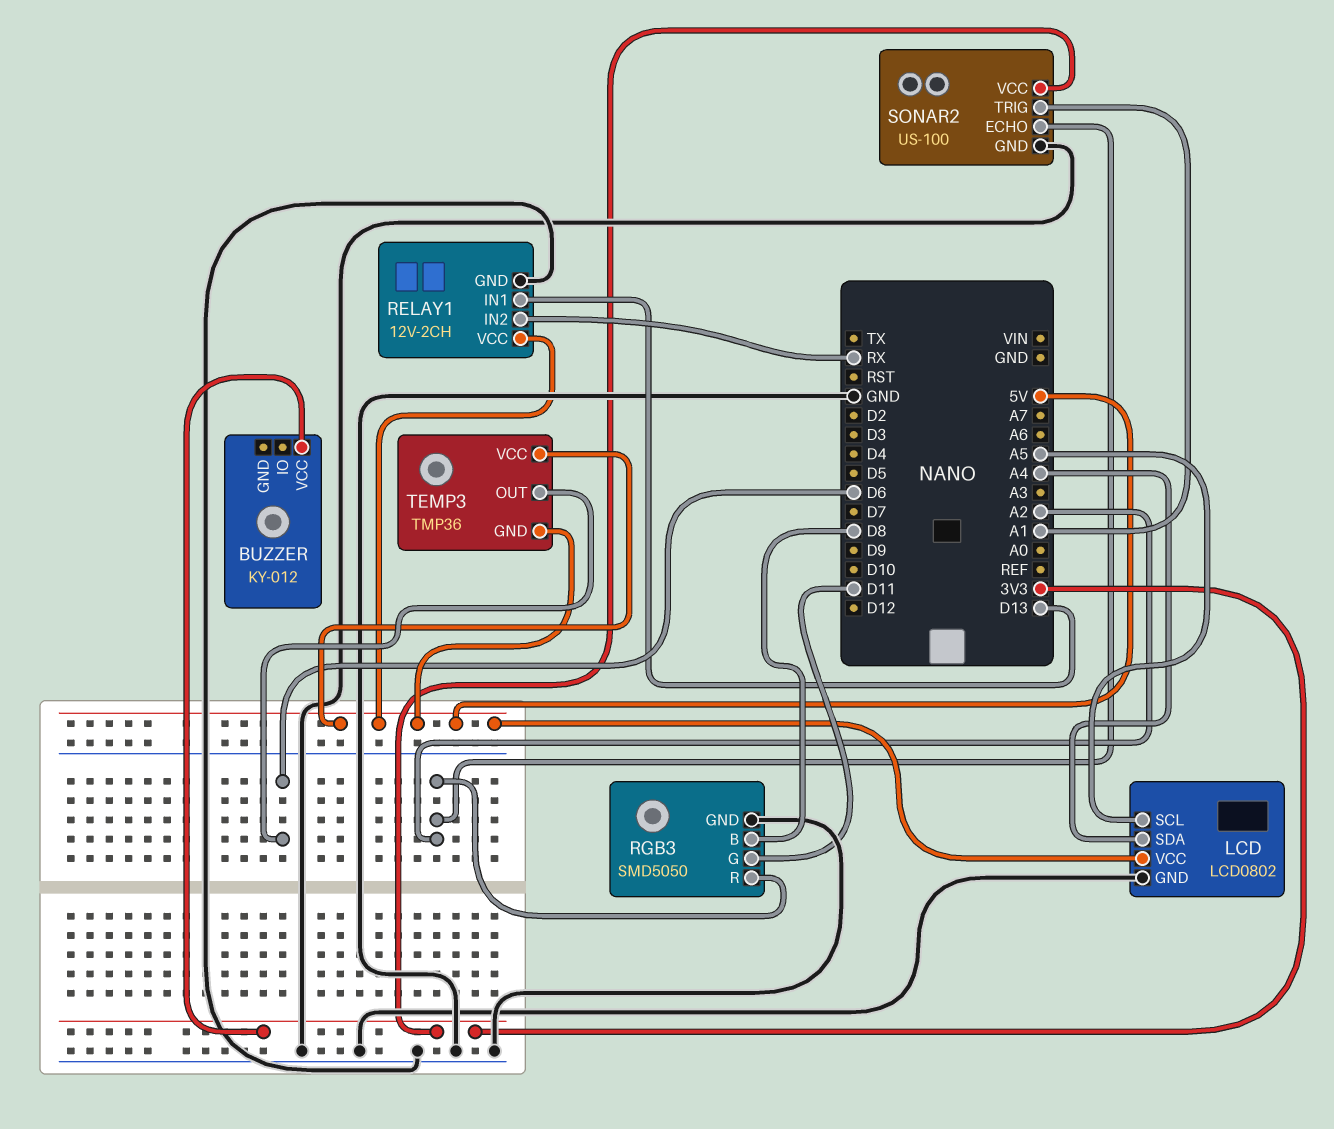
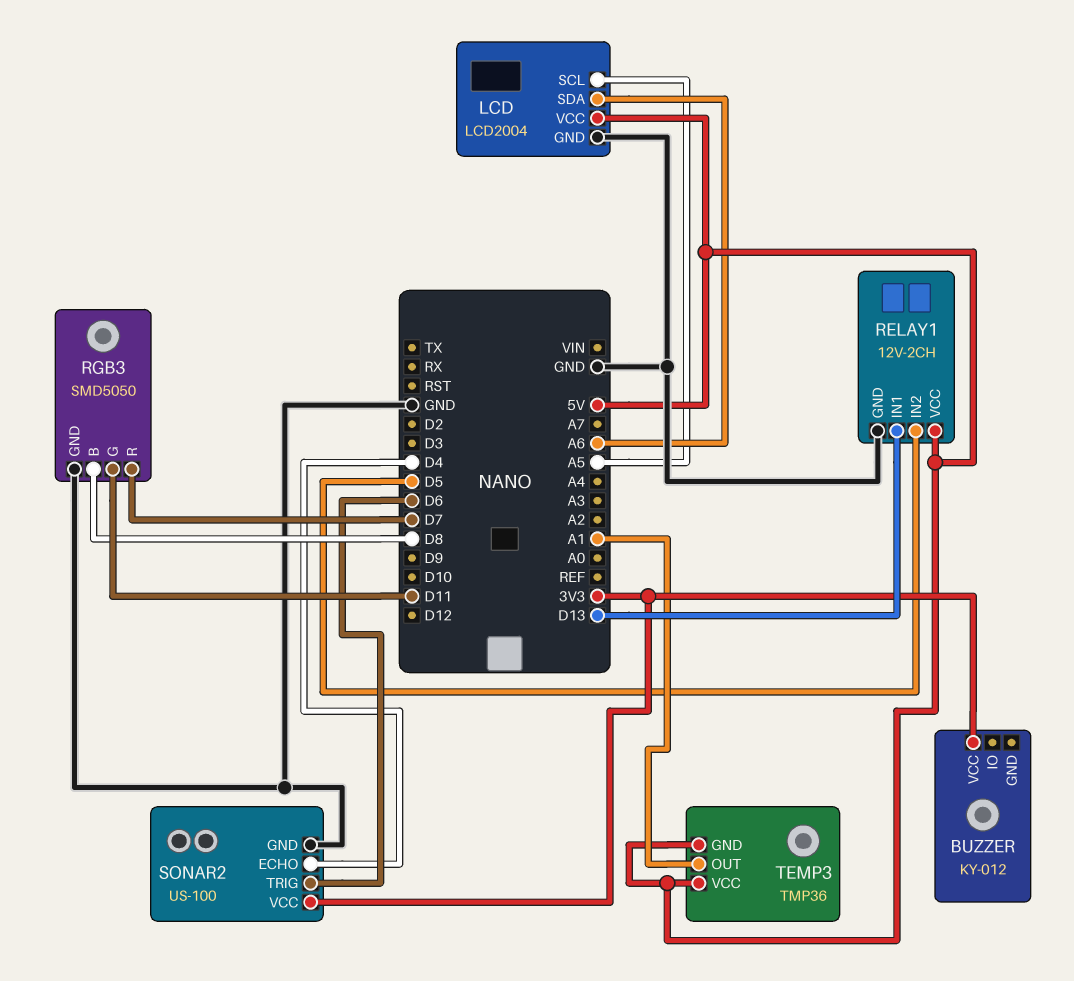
LCD: LCD0802 -> LCD2004
LCD pin SDA: A4 -> A6
RELAY1 pin IN2: RX -> D5
RGB3 pin R: A2 -> D7
SONAR2 pin ECHO: A2 -> D4
SONAR2 pin TRIG: A1 -> D6
TEMP3 pin OUT: D6 -> A1

